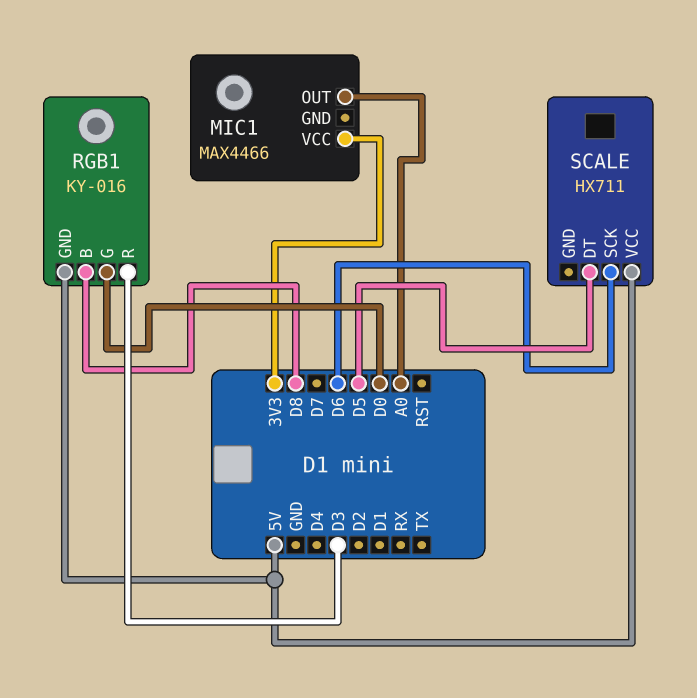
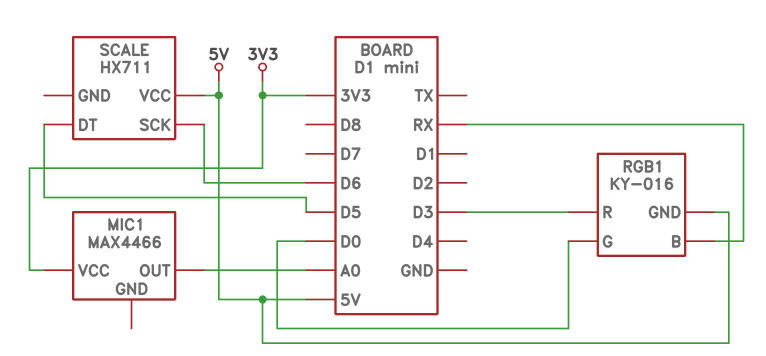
RGB1 pin B: D8 -> RX

